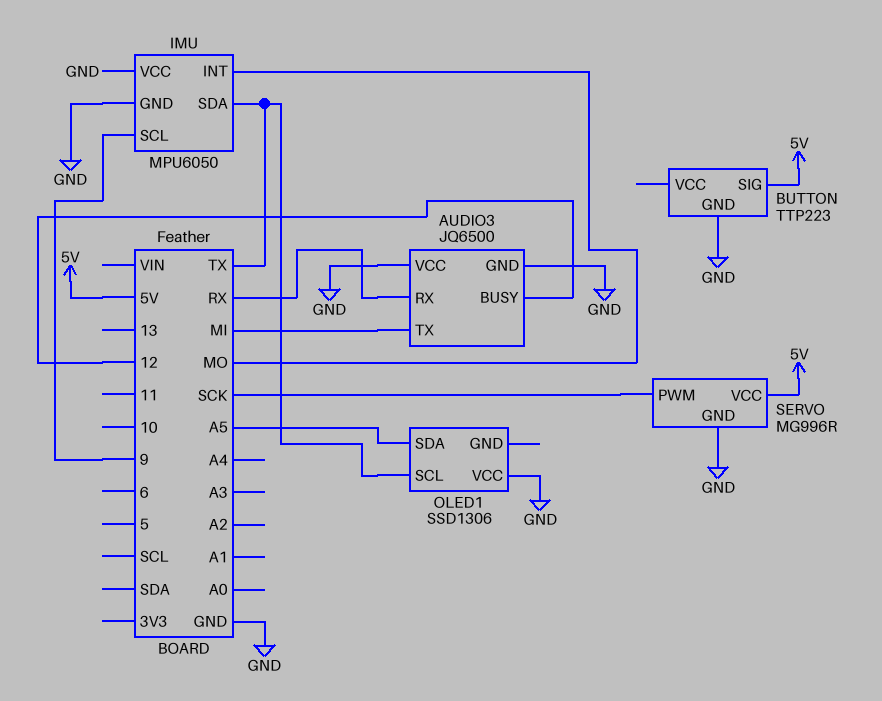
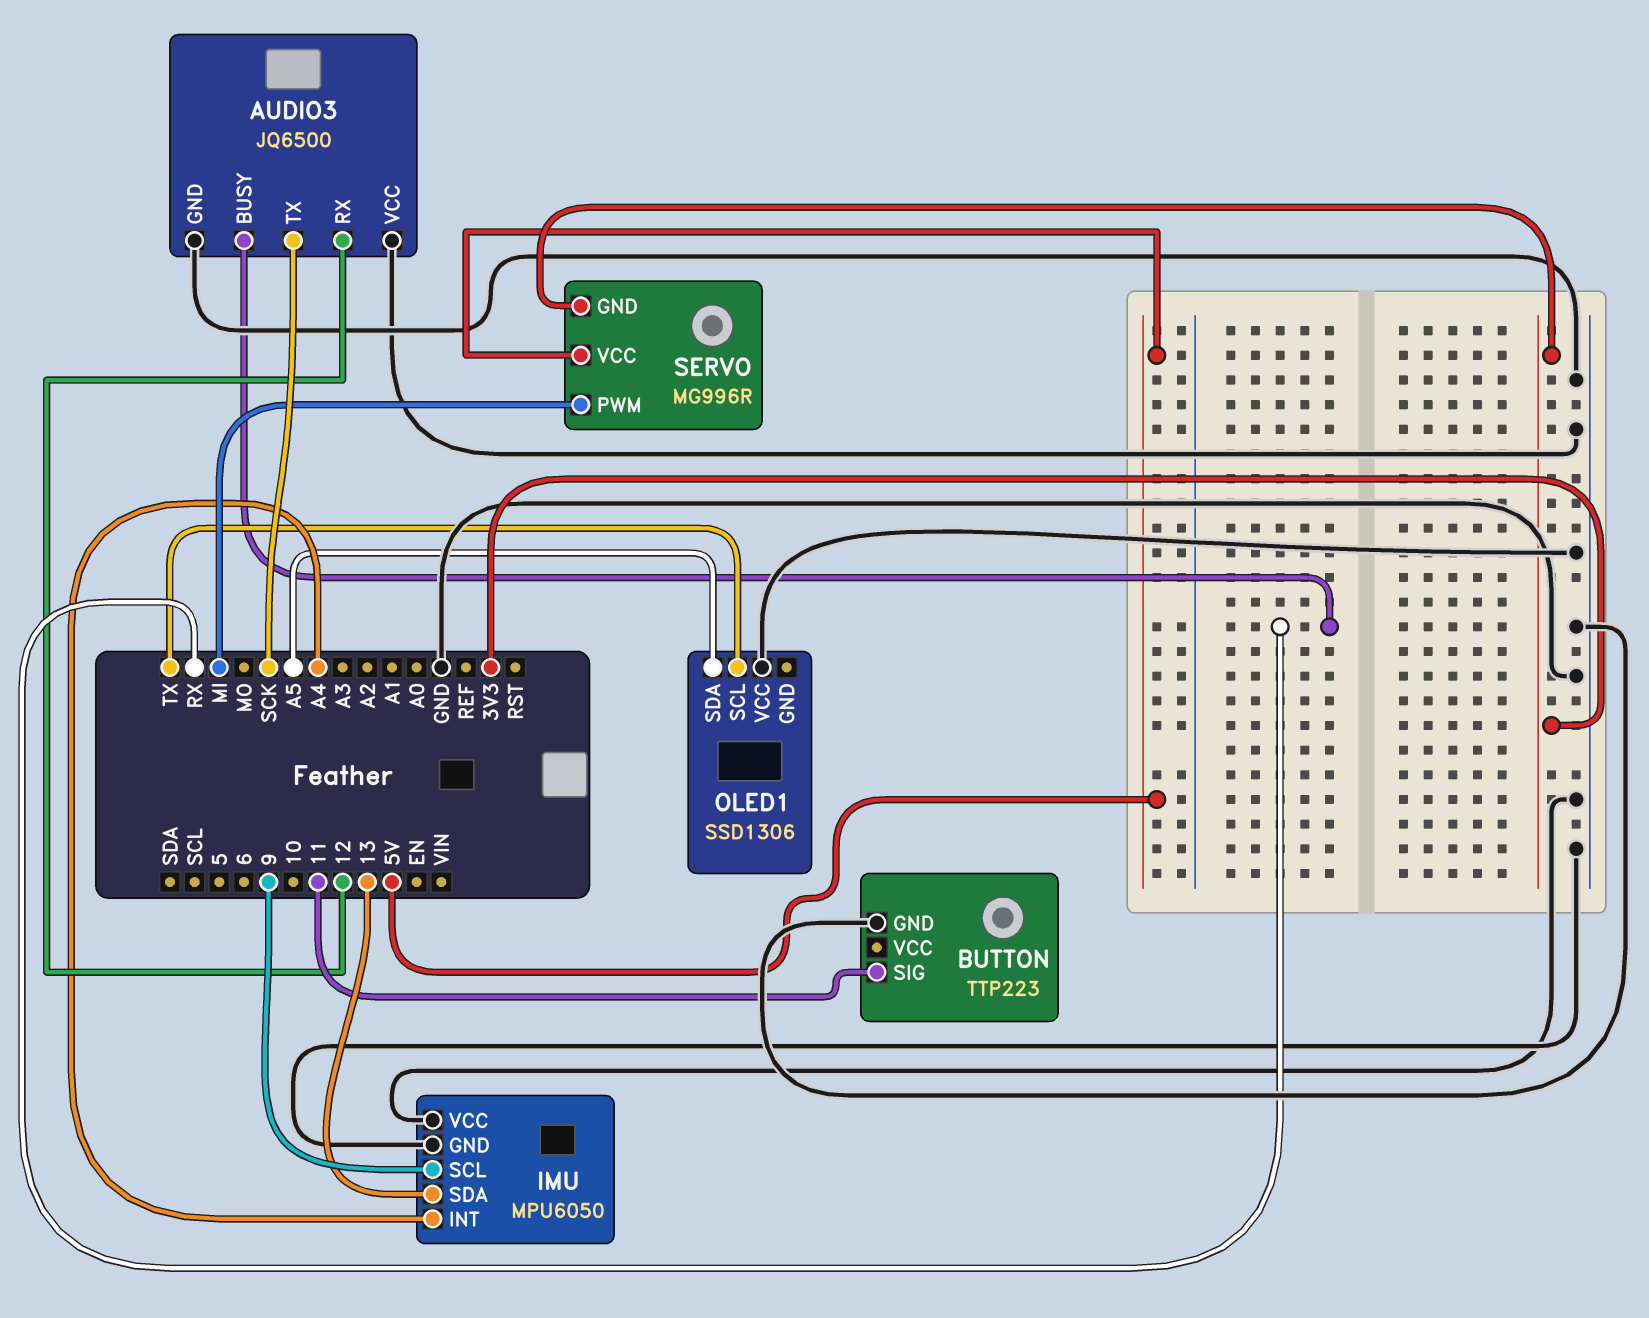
AUDIO3 pin BUSY: 12 -> RX
AUDIO3 pin RX: RX -> 12
AUDIO3 pin TX: MI -> SCK
BUTTON pin SIG: 5V -> 11
IMU pin INT: MO -> A4
IMU pin SDA: TX -> 13
SERVO pin GND: GND -> 3V3
SERVO pin PWM: SCK -> MI

